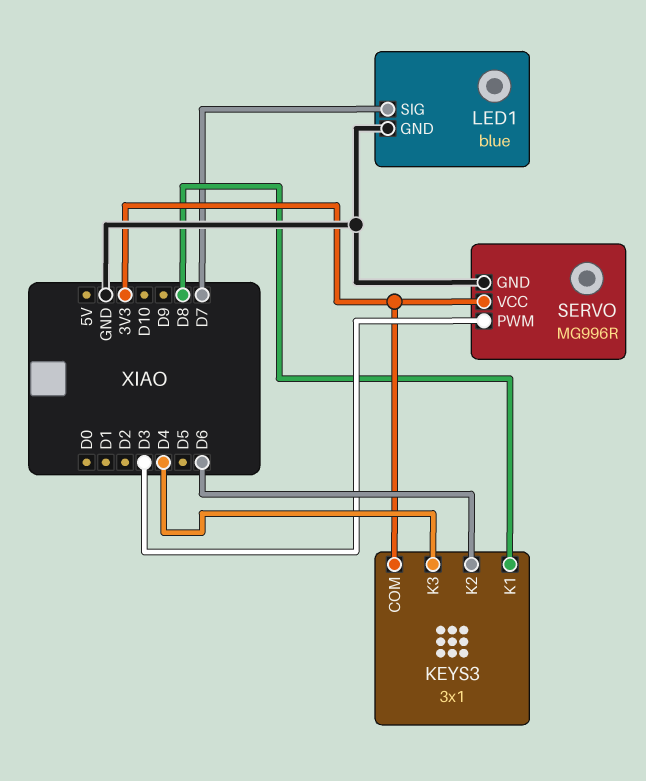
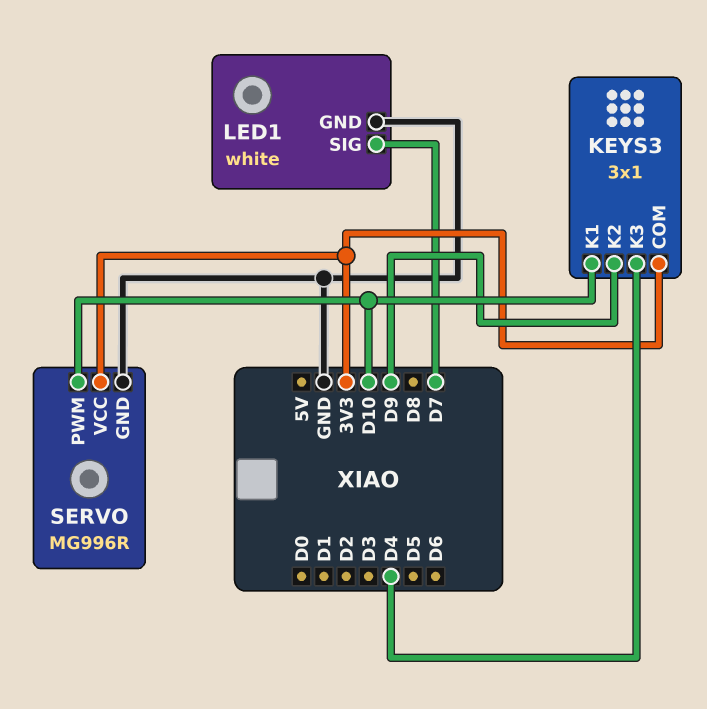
KEYS3 pin K1: D8 -> D10
KEYS3 pin K2: D6 -> D9
LED1: blue -> white
SERVO pin PWM: D3 -> D10

